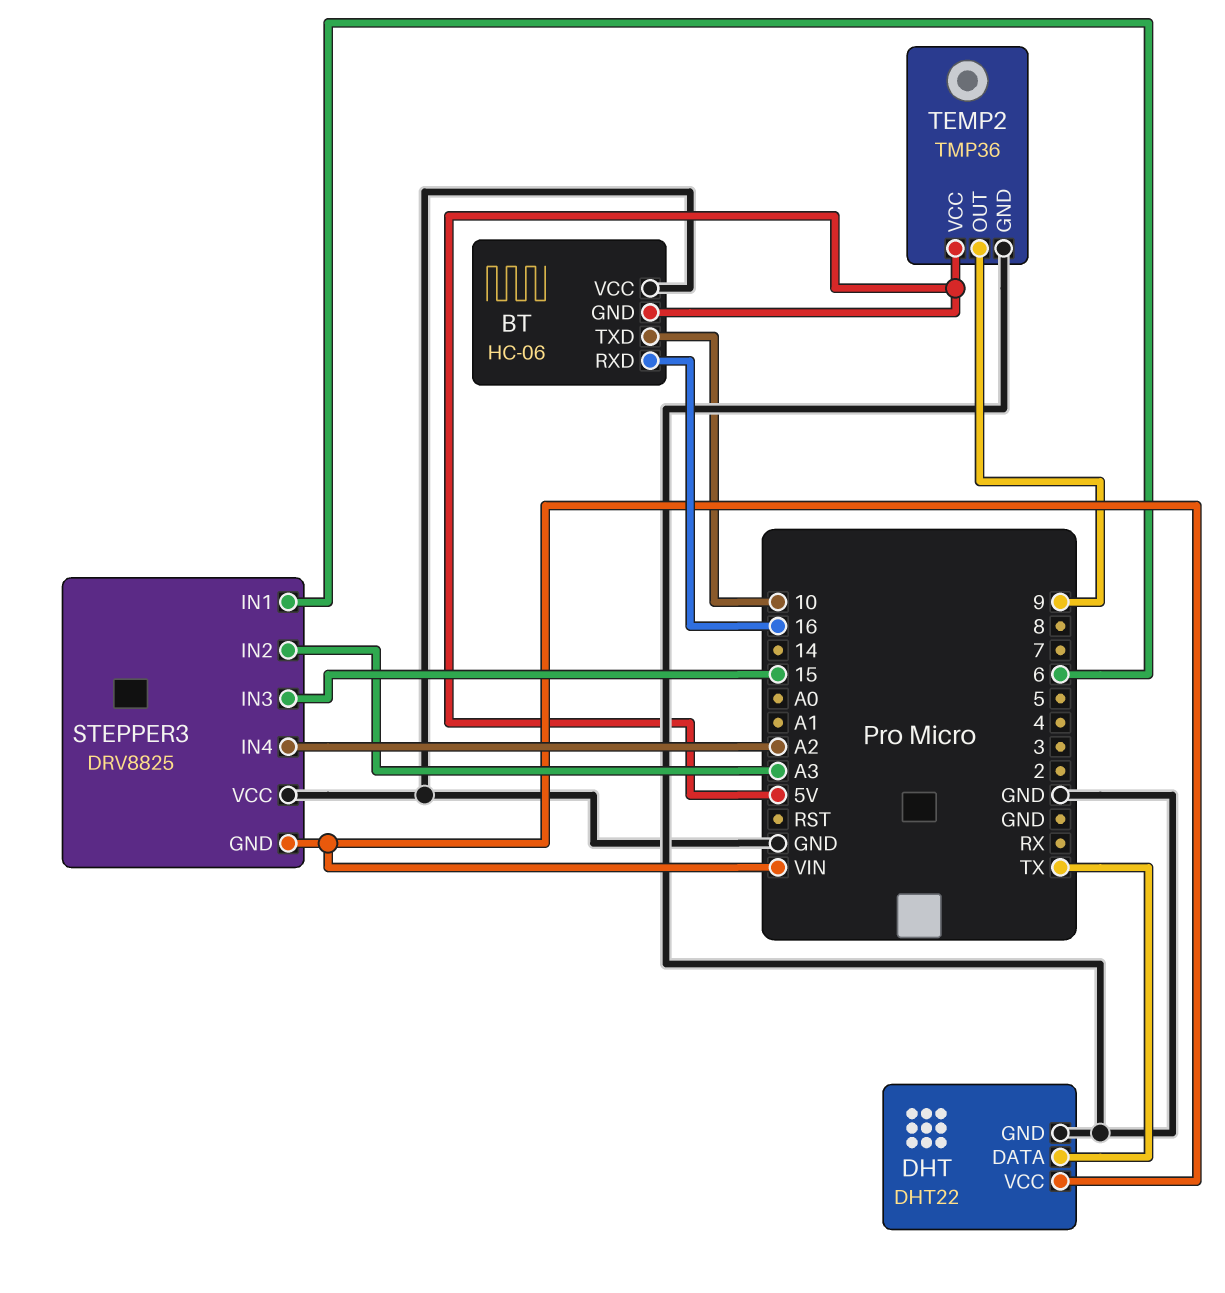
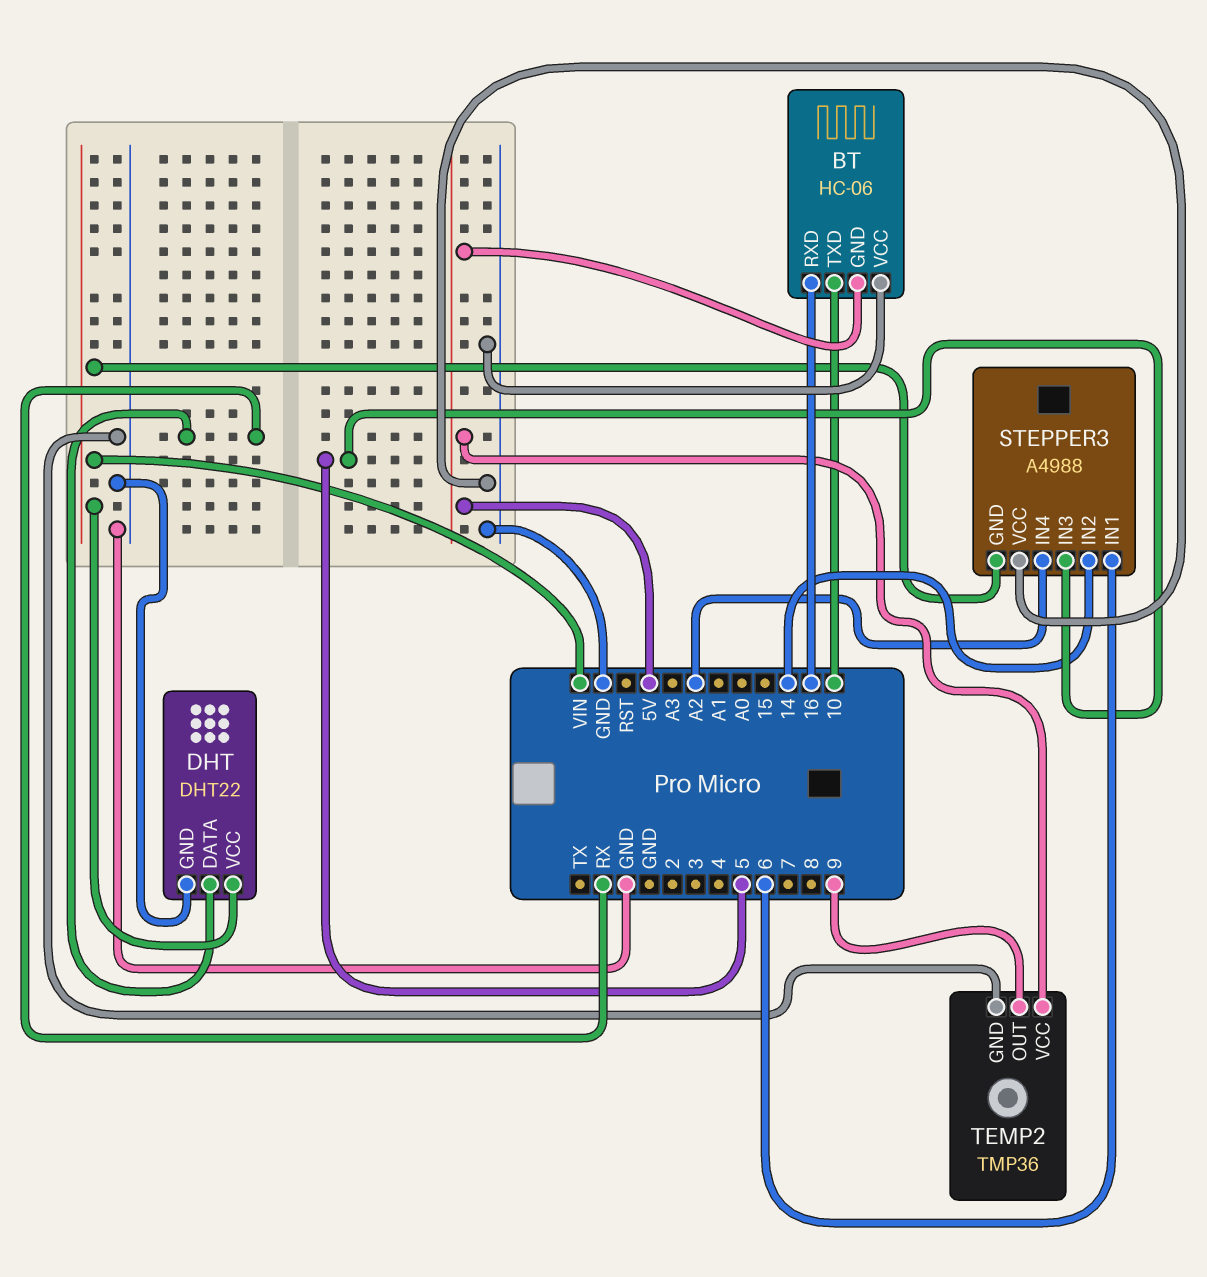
DHT pin DATA: TX -> RX
STEPPER3: DRV8825 -> A4988
STEPPER3 pin IN2: A3 -> 14
STEPPER3 pin IN3: 15 -> 5

